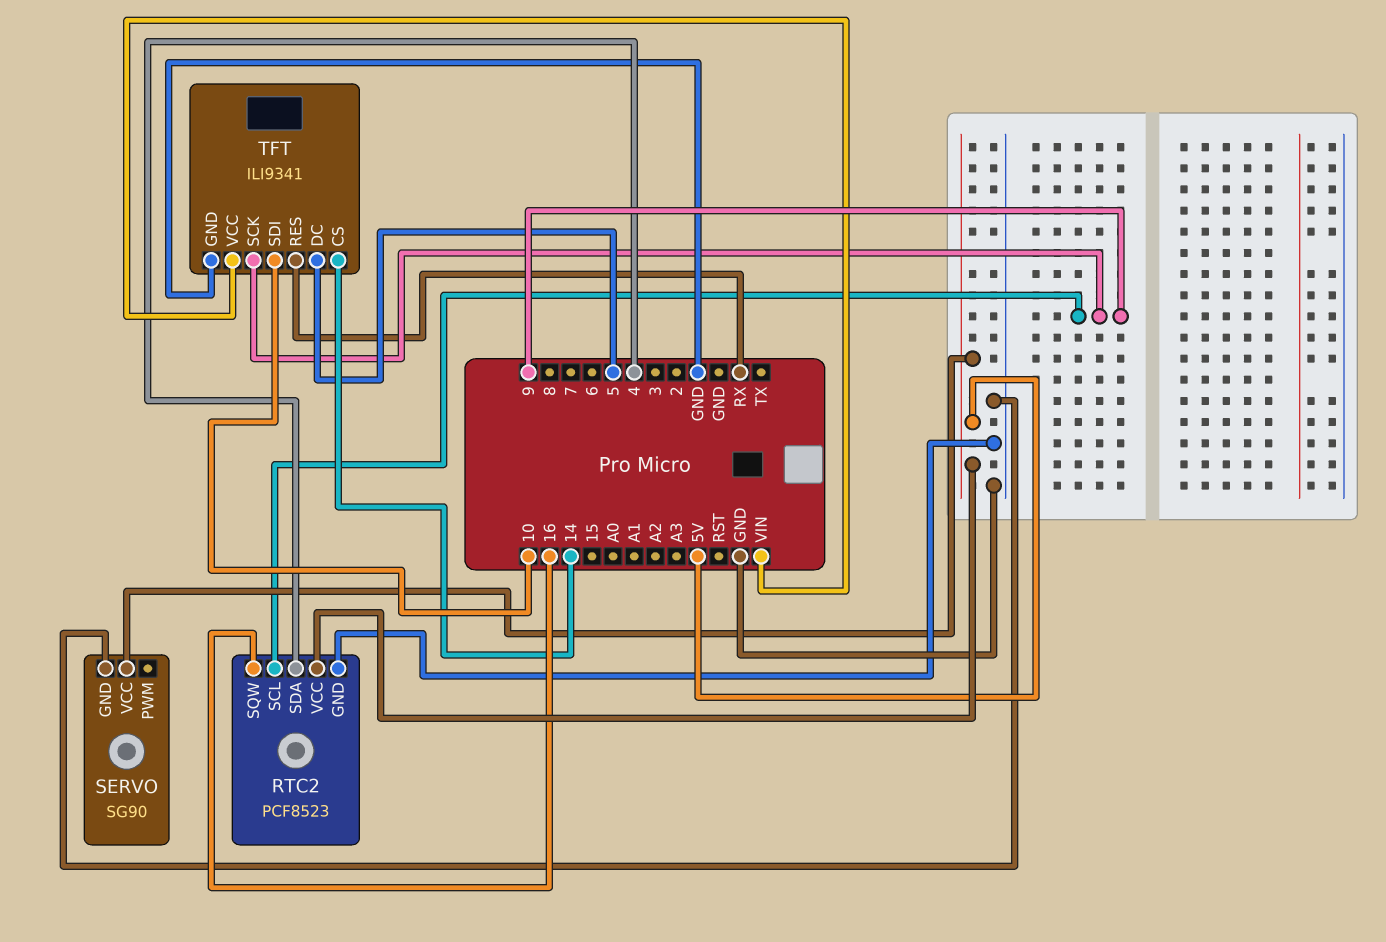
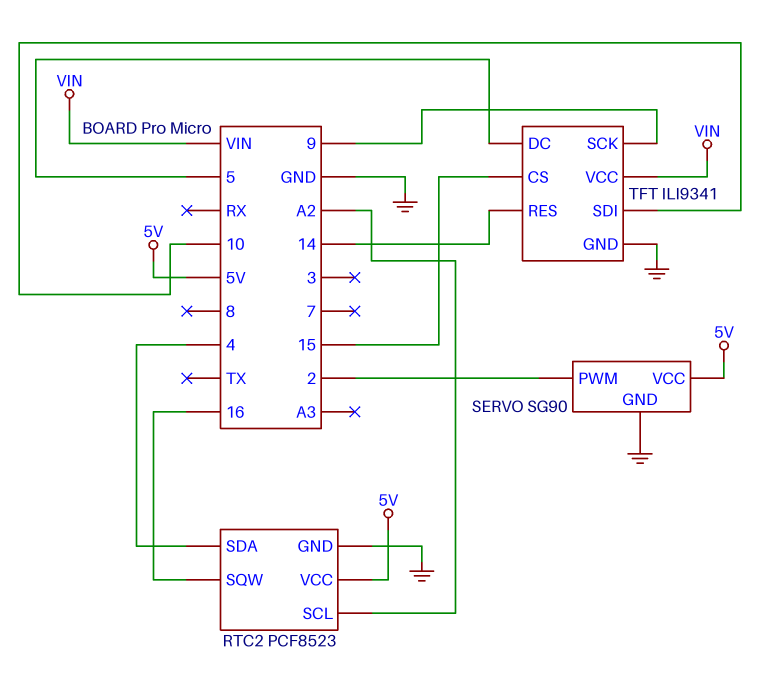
RTC2 pin SCL: 9 -> A2
SERVO pin PWM: none -> 2
TFT pin CS: 14 -> 15
TFT pin RES: RX -> 14

